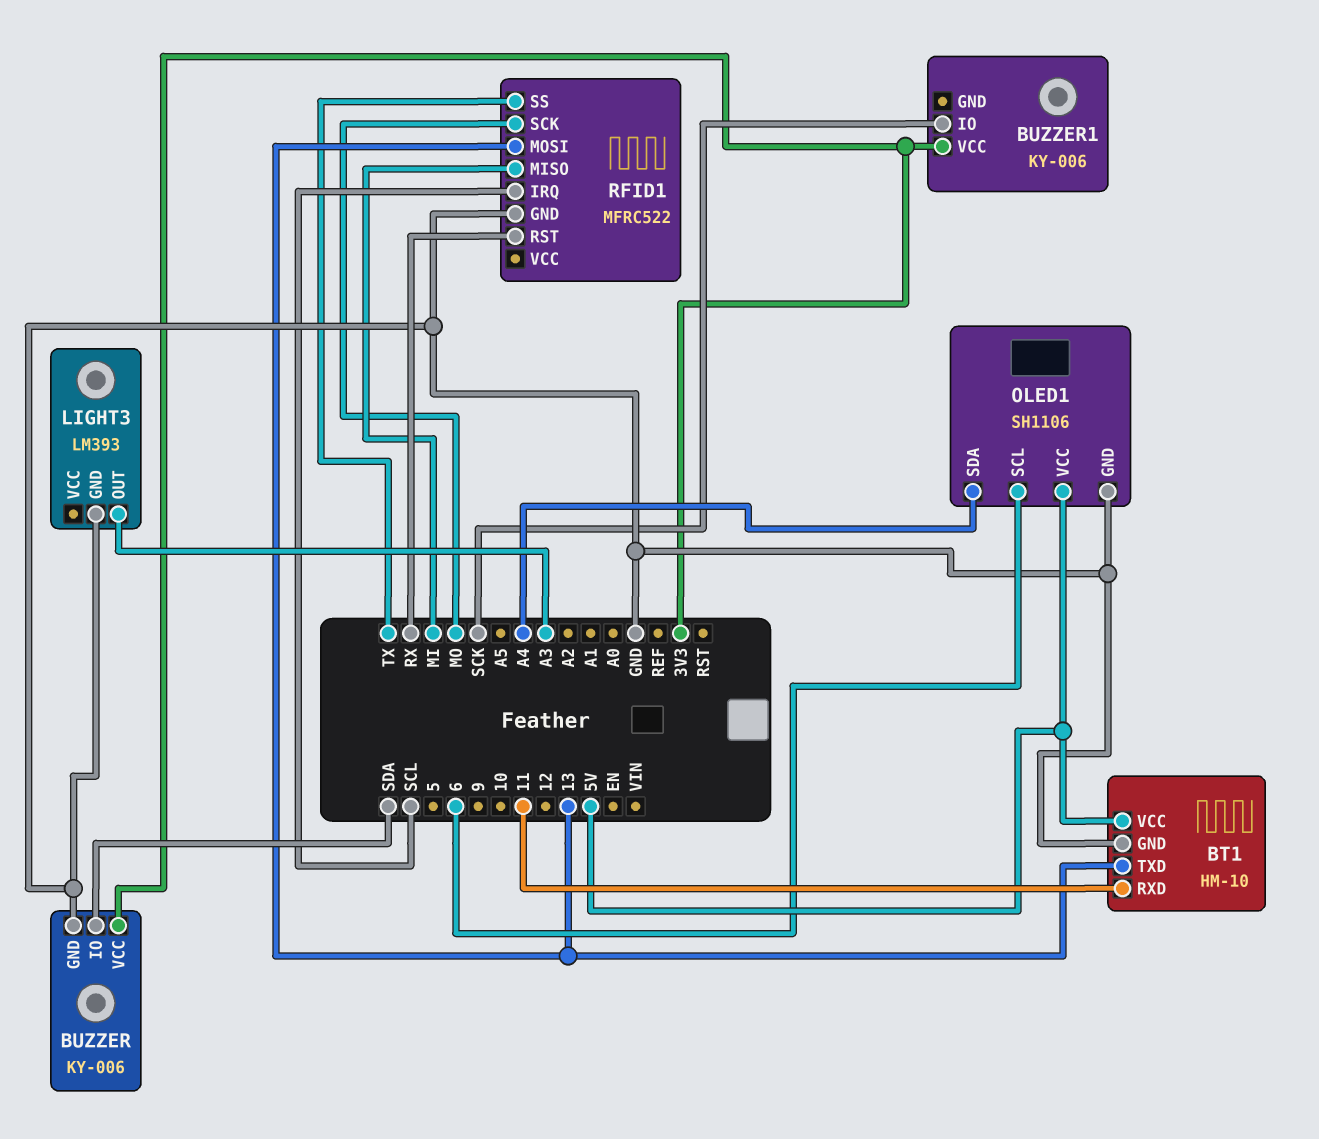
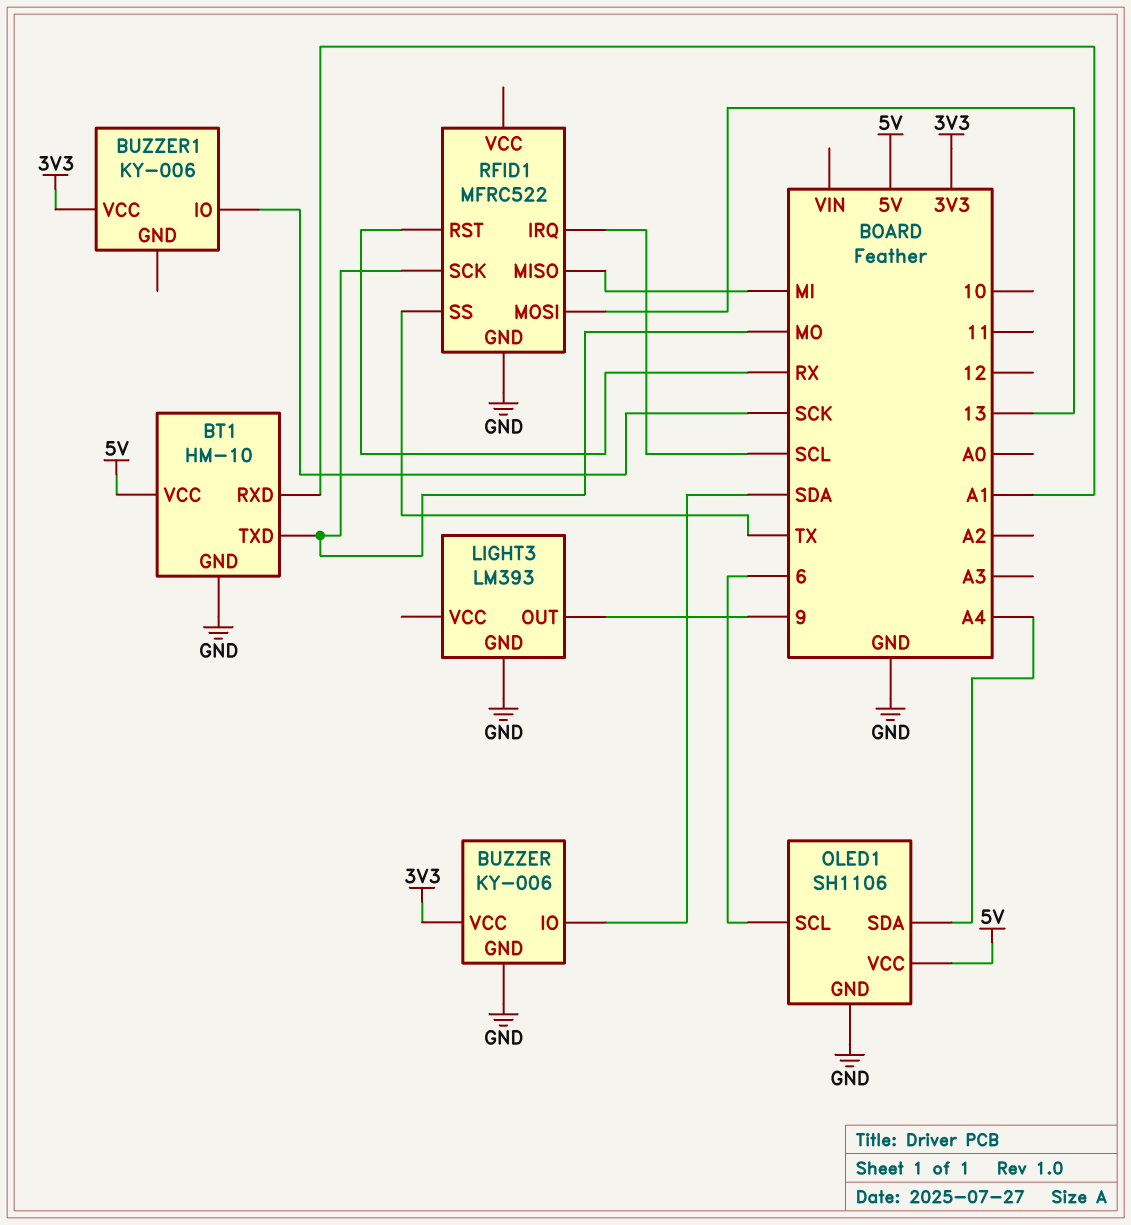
BT1 pin RXD: 11 -> A1
BT1 pin TXD: 13 -> MO
LIGHT3 pin OUT: A3 -> 9

